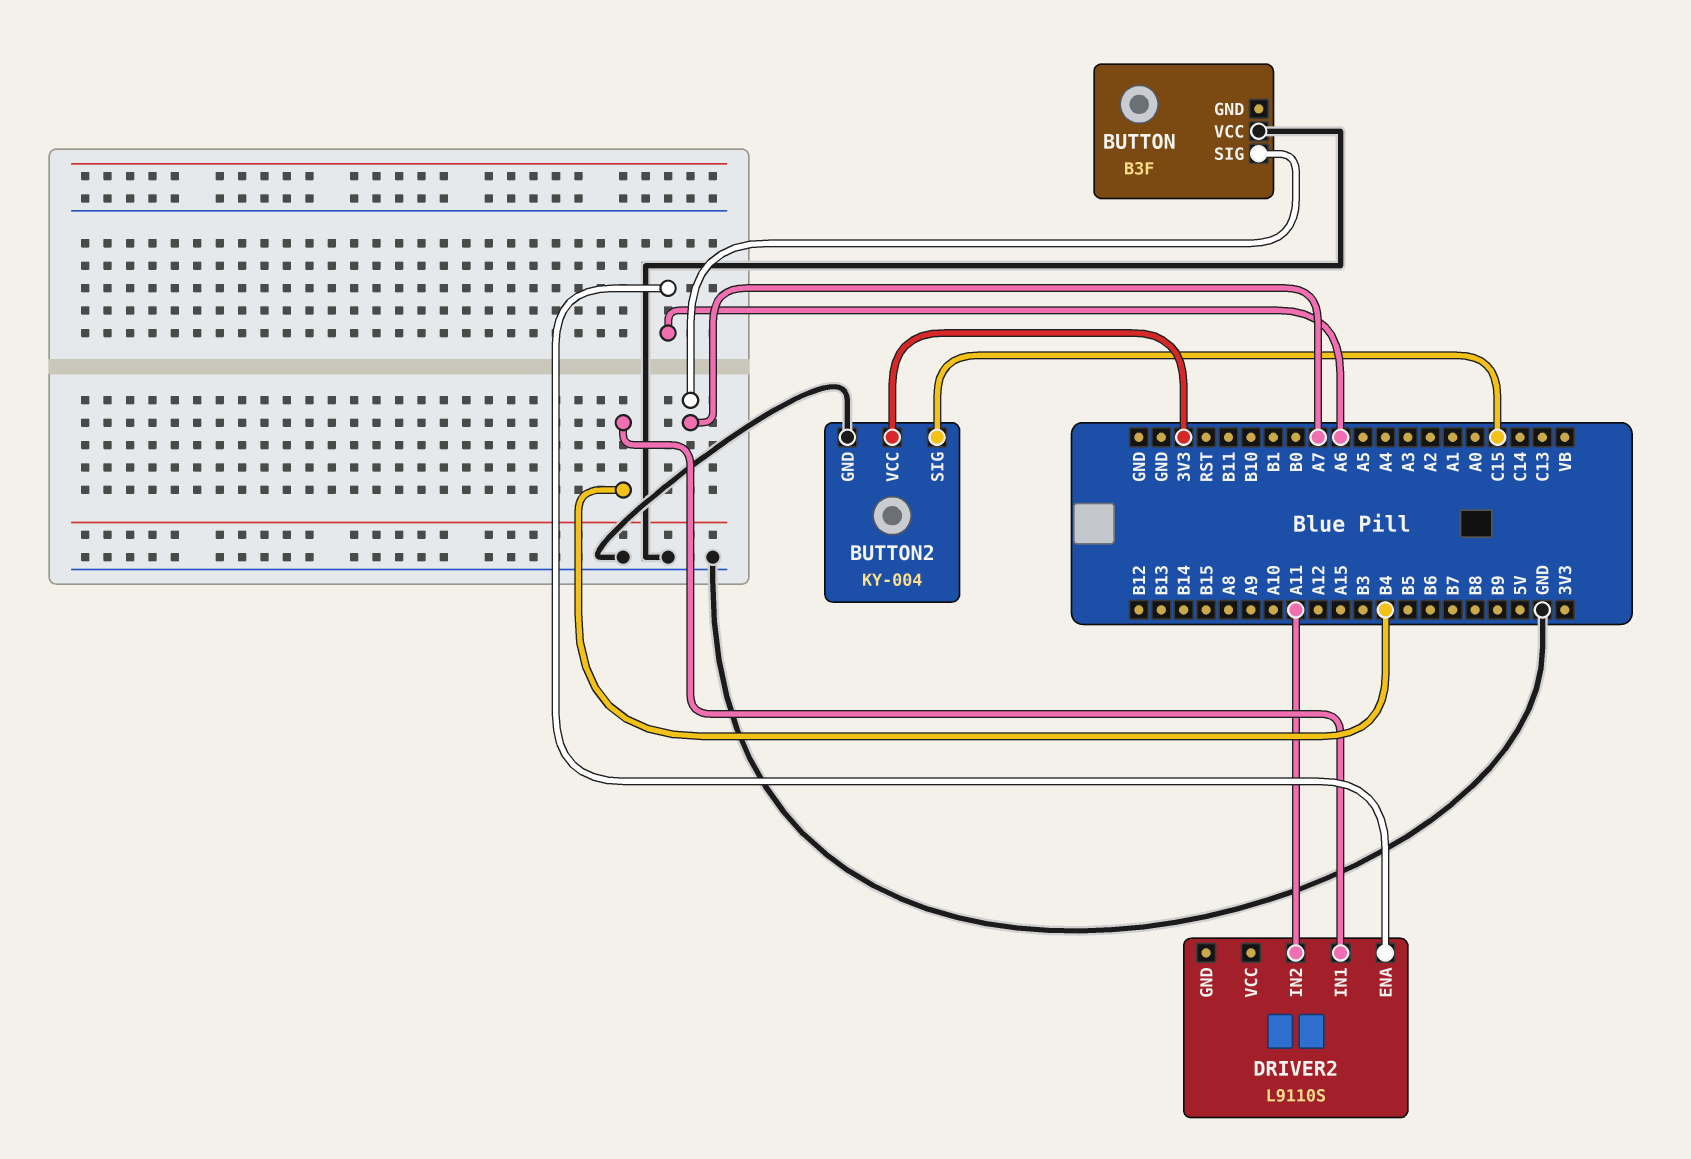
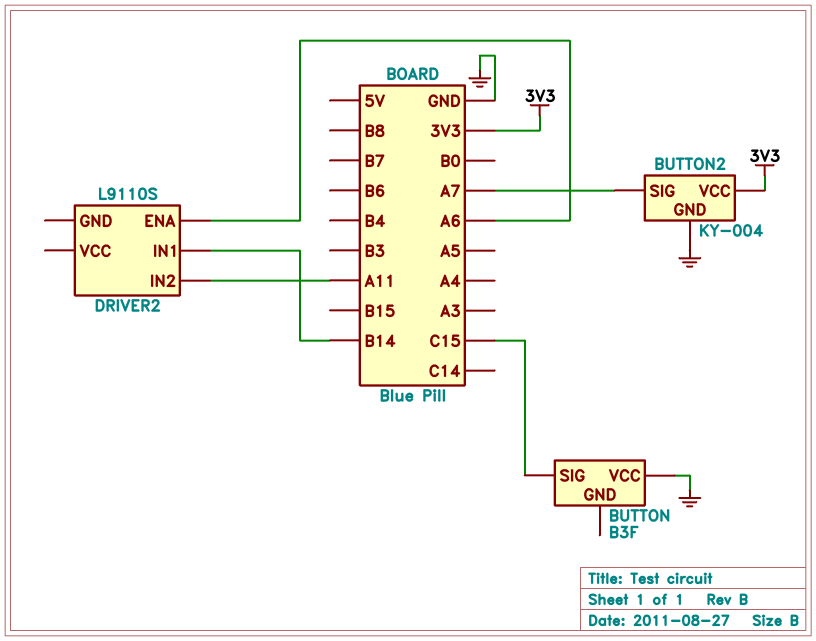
BUTTON pin SIG: A7 -> C15
BUTTON2 pin SIG: C15 -> A7
DRIVER2 pin IN1: B4 -> B14

